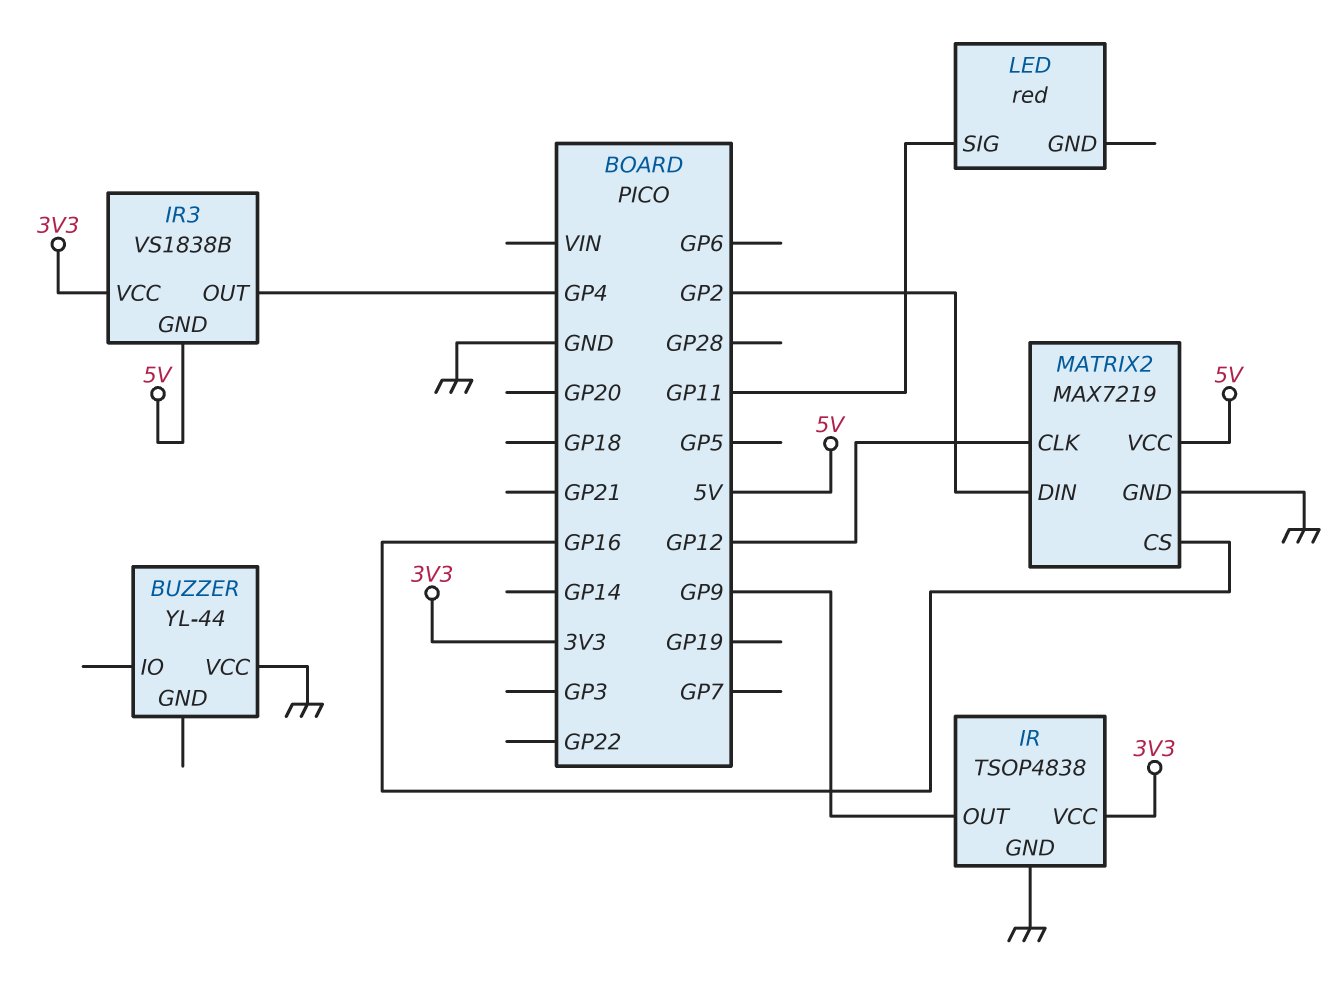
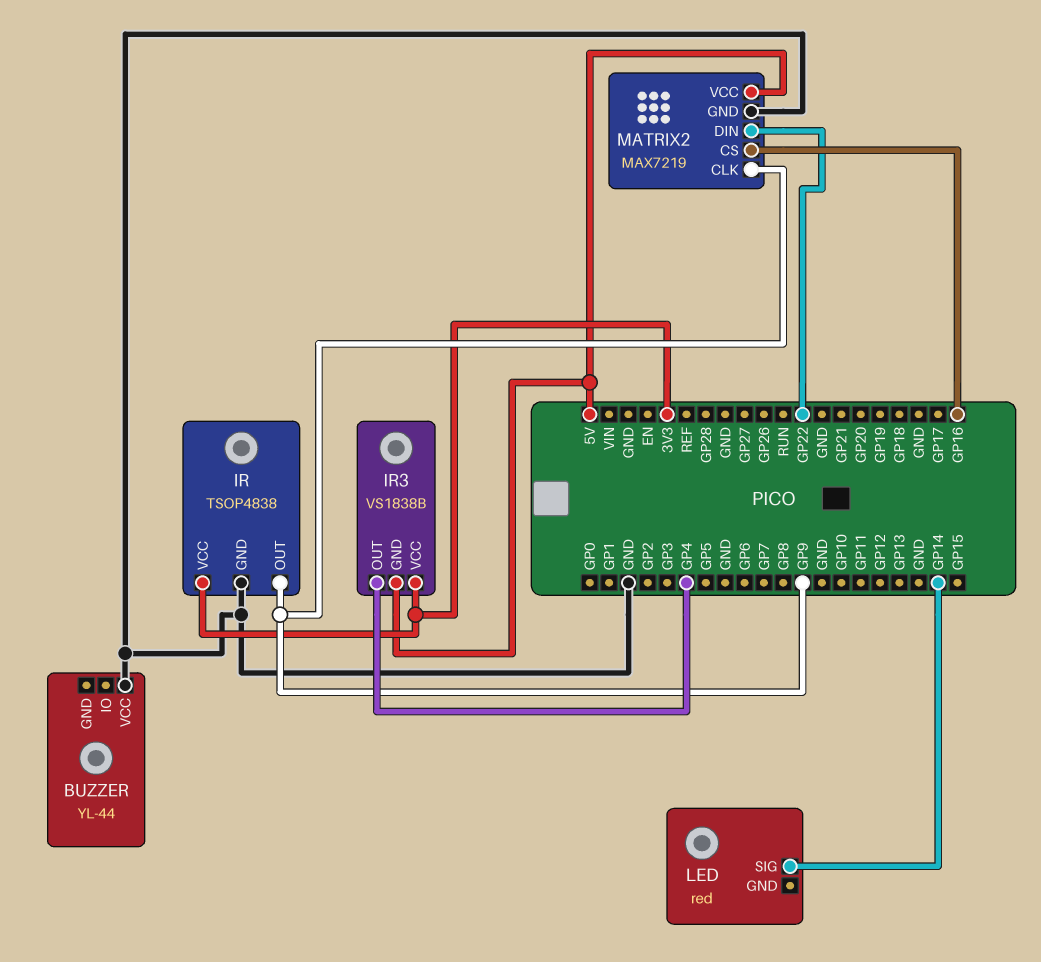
LED pin SIG: GP11 -> GP14
MATRIX2 pin CLK: GP12 -> GP9
MATRIX2 pin DIN: GP2 -> GP22

